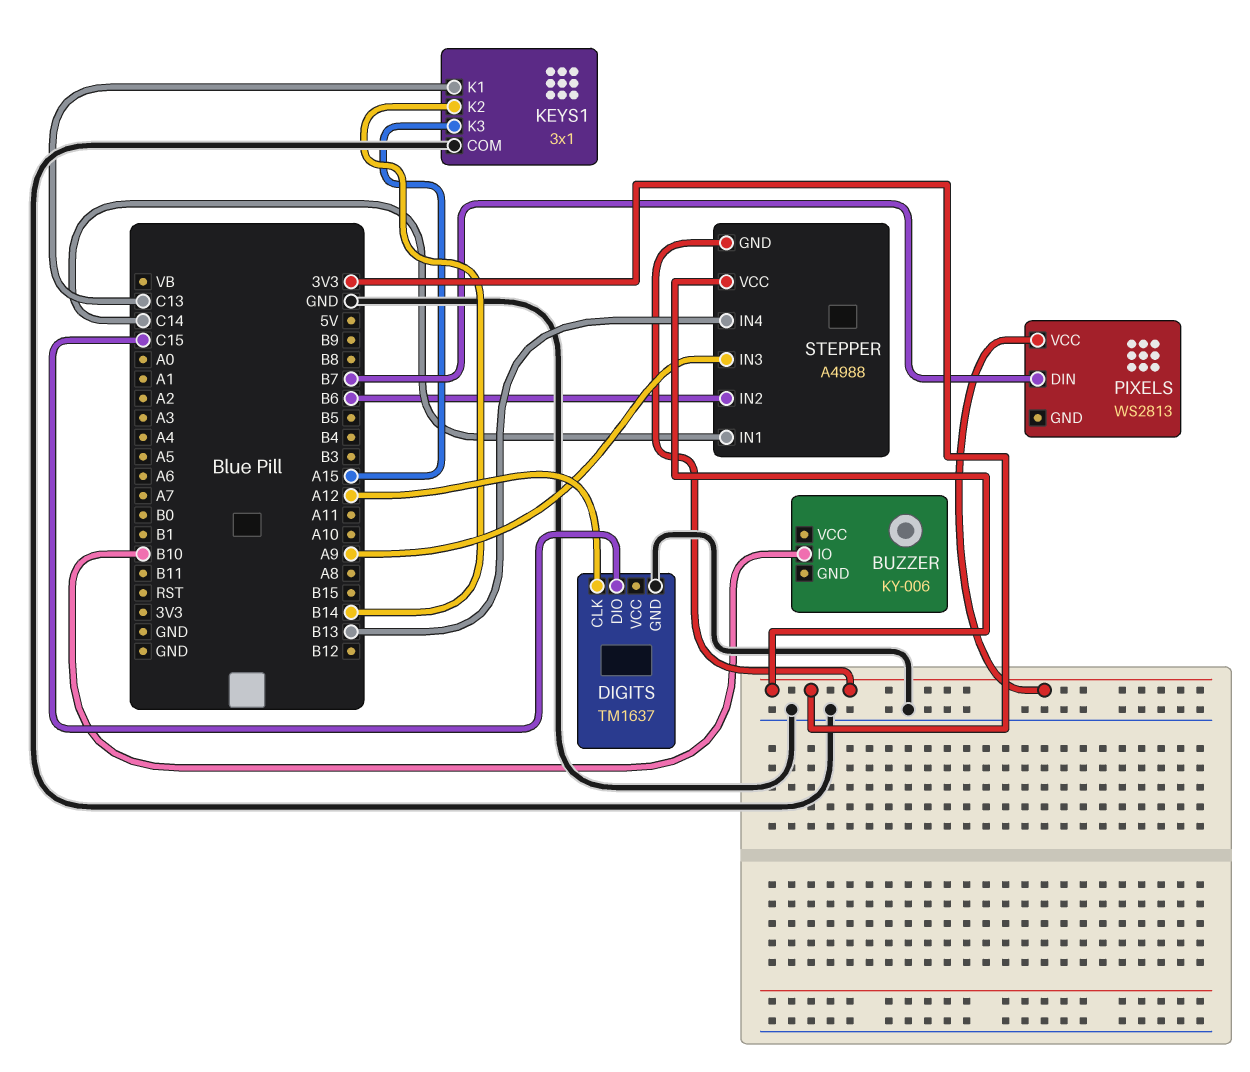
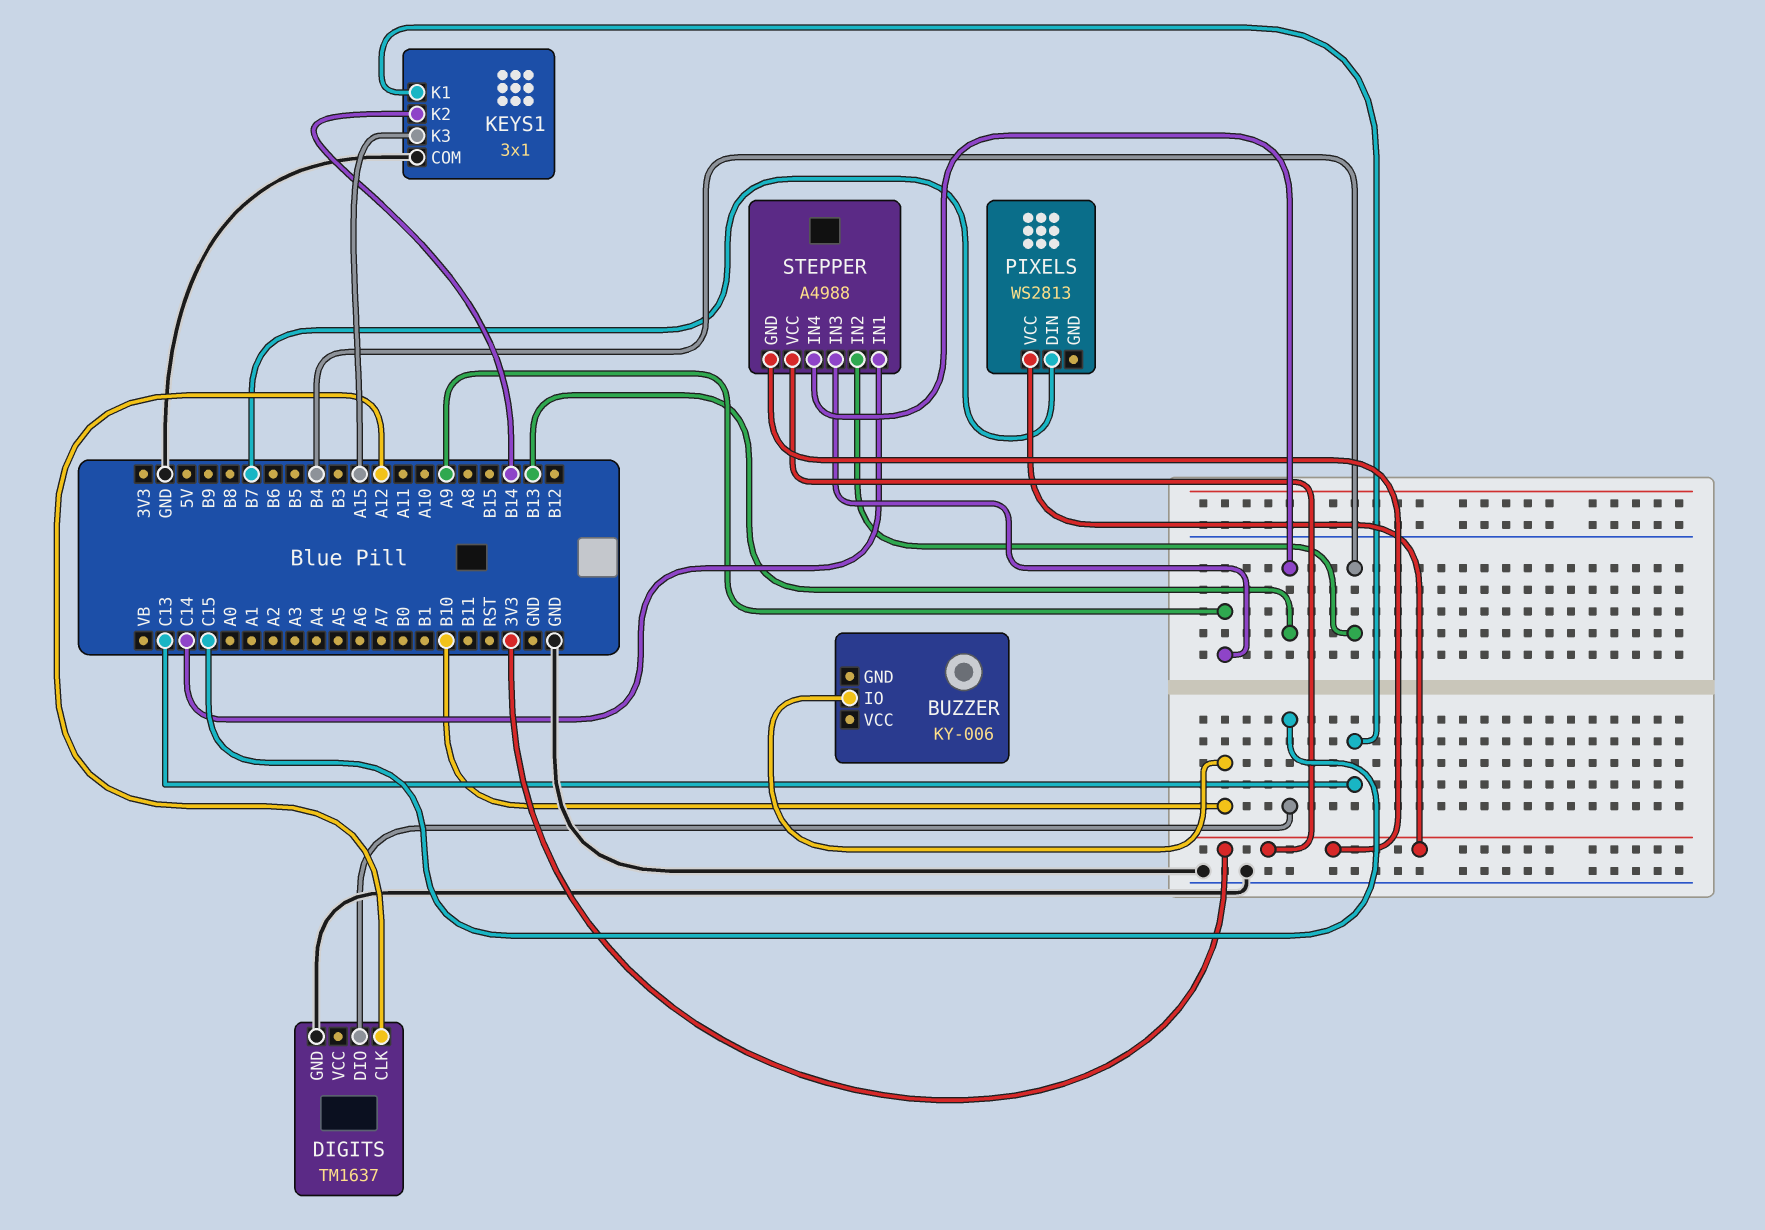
STEPPER pin IN2: B6 -> B4

